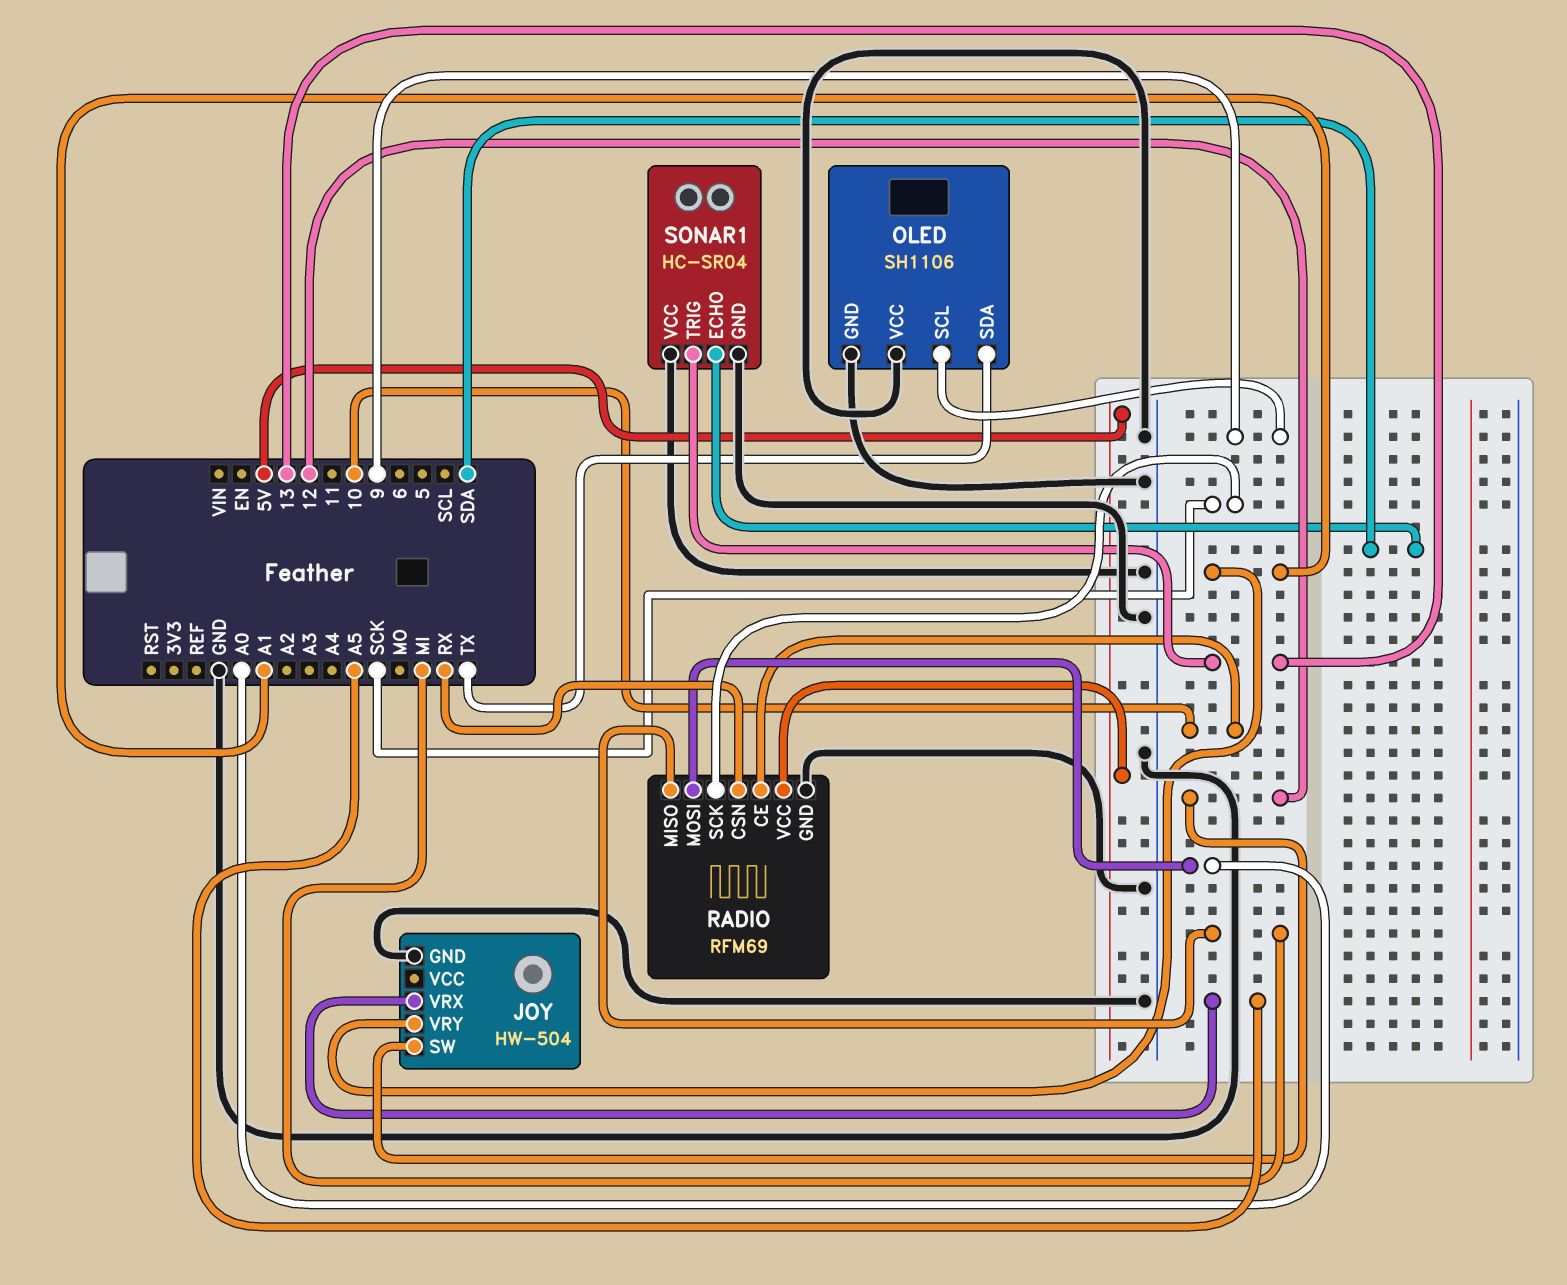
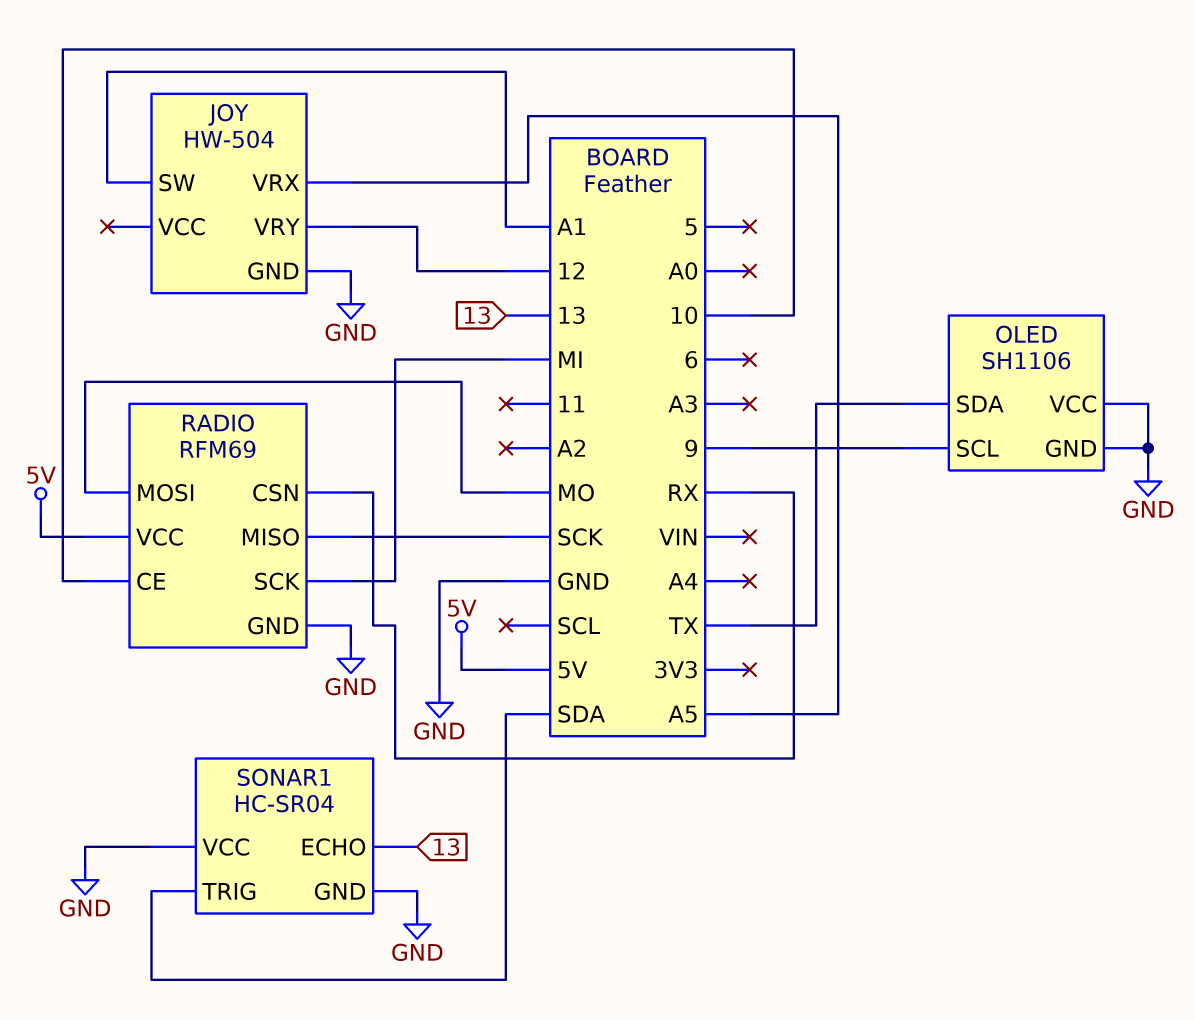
JOY pin SW: 12 -> A1
JOY pin VRY: A1 -> 12
RADIO pin MISO: MI -> SCK
RADIO pin MOSI: A0 -> MO
RADIO pin SCK: SCK -> MI
SONAR1 pin ECHO: SDA -> 13
SONAR1 pin TRIG: 13 -> SDA

